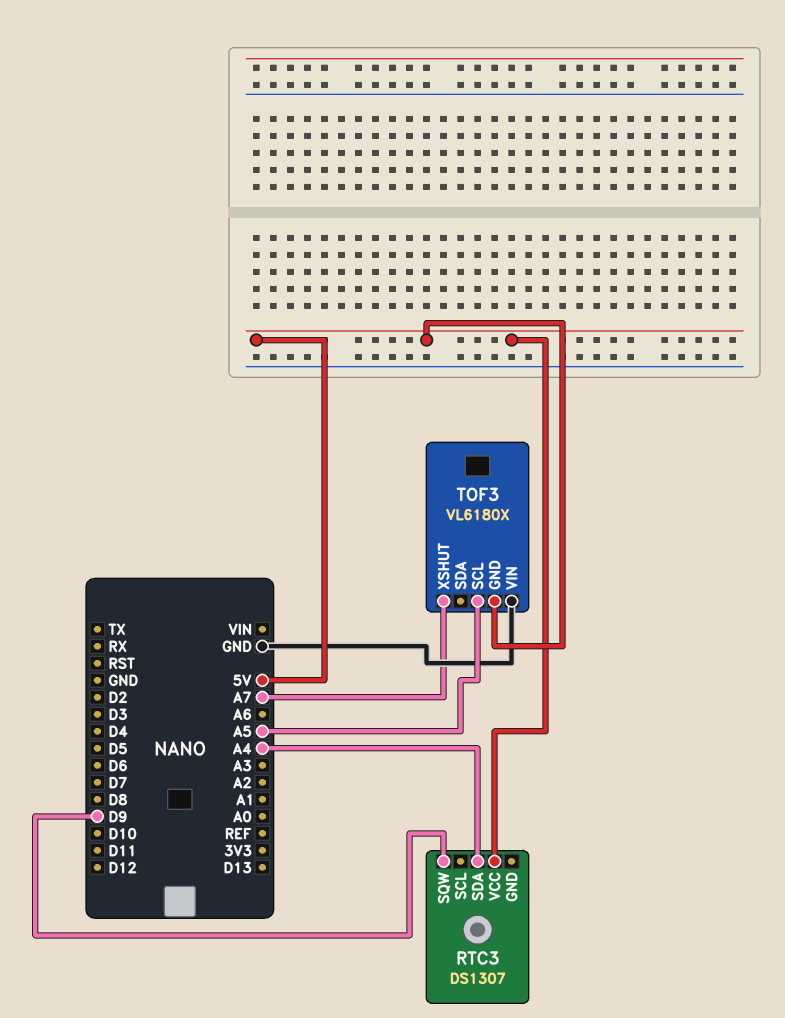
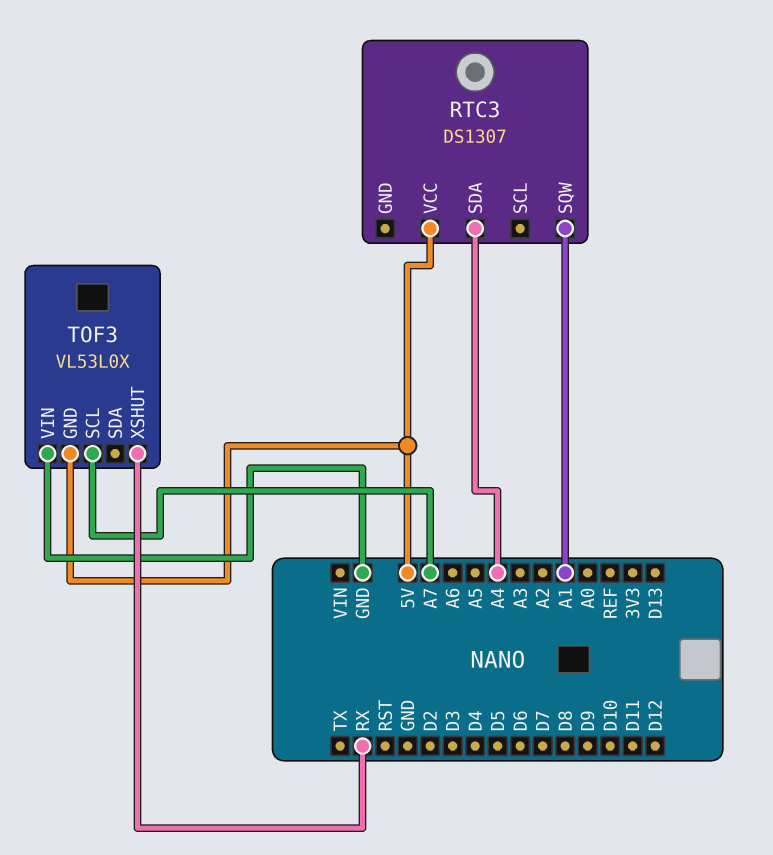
RTC3 pin SQW: D9 -> A1
TOF3: VL6180X -> VL53L0X
TOF3 pin SCL: A5 -> A7
TOF3 pin XSHUT: A7 -> RX

